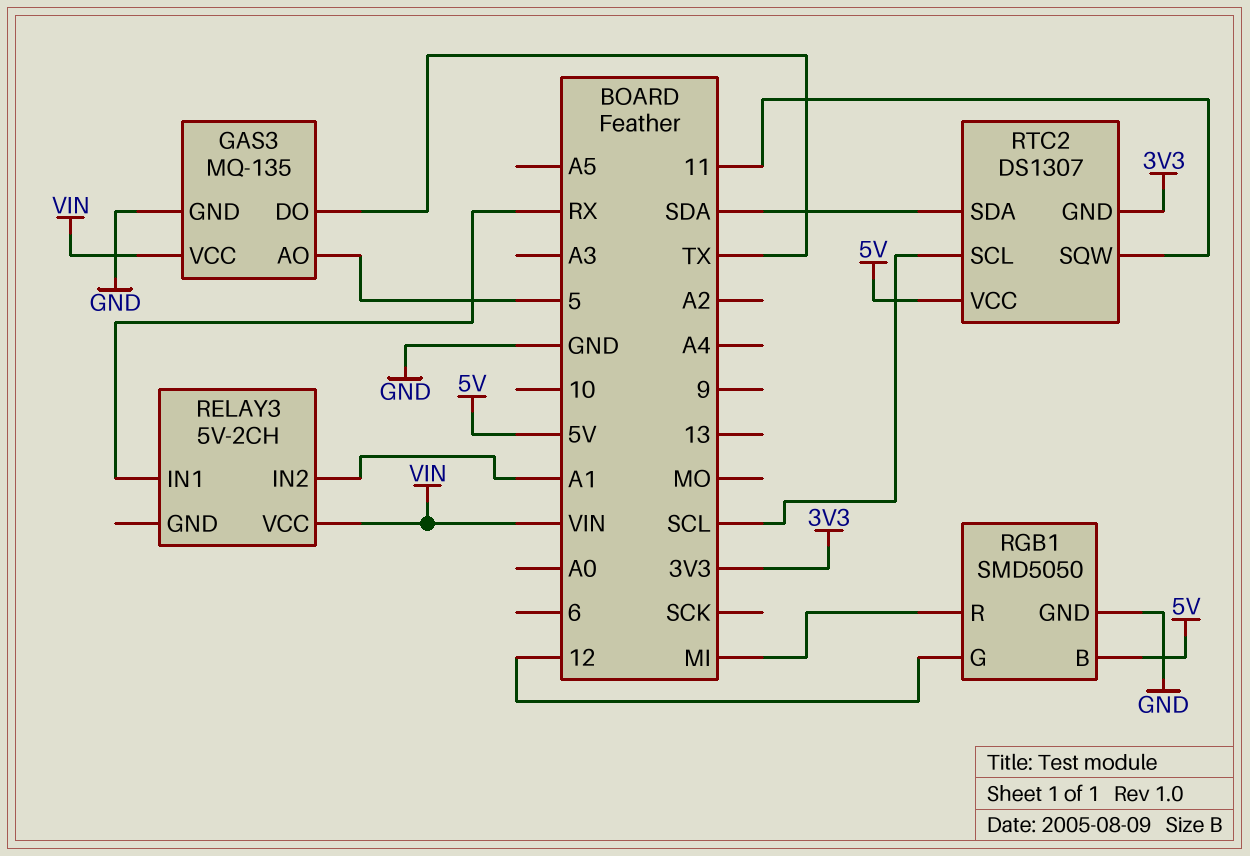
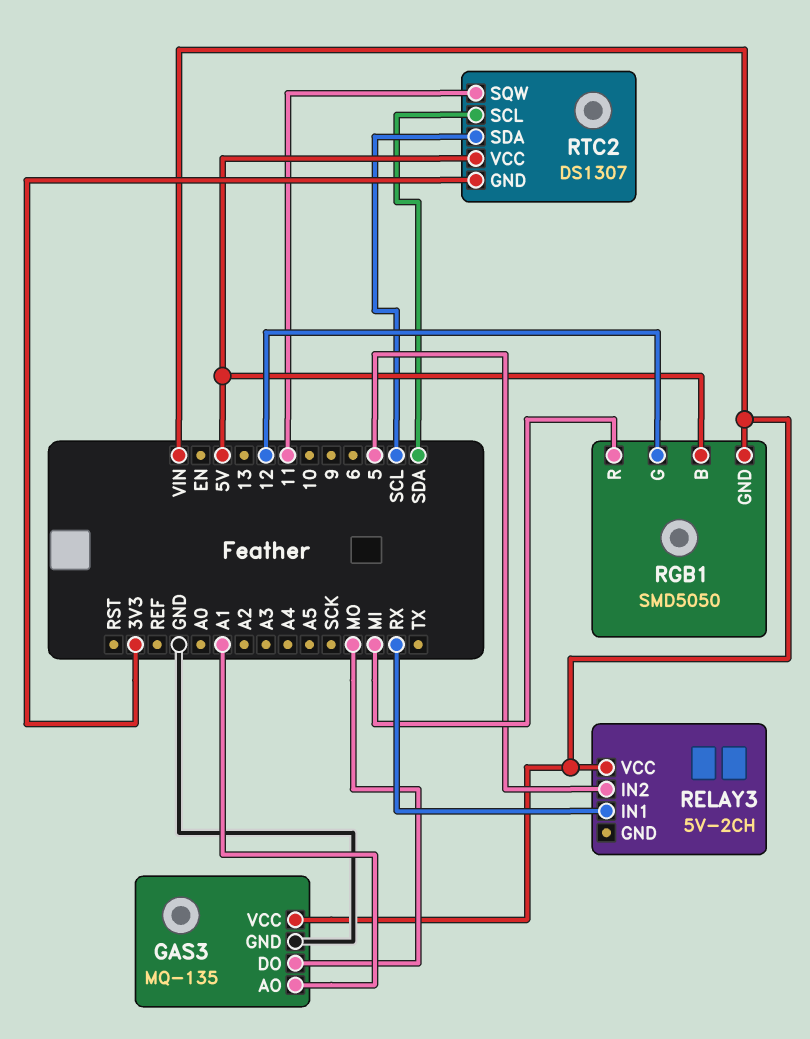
GAS3 pin AO: 5 -> A1
GAS3 pin DO: TX -> MO
RELAY3 pin IN2: A1 -> 5
RGB1 pin GND: GND -> VIN
RTC2 pin SCL: SCL -> SDA
RTC2 pin SDA: SDA -> SCL

